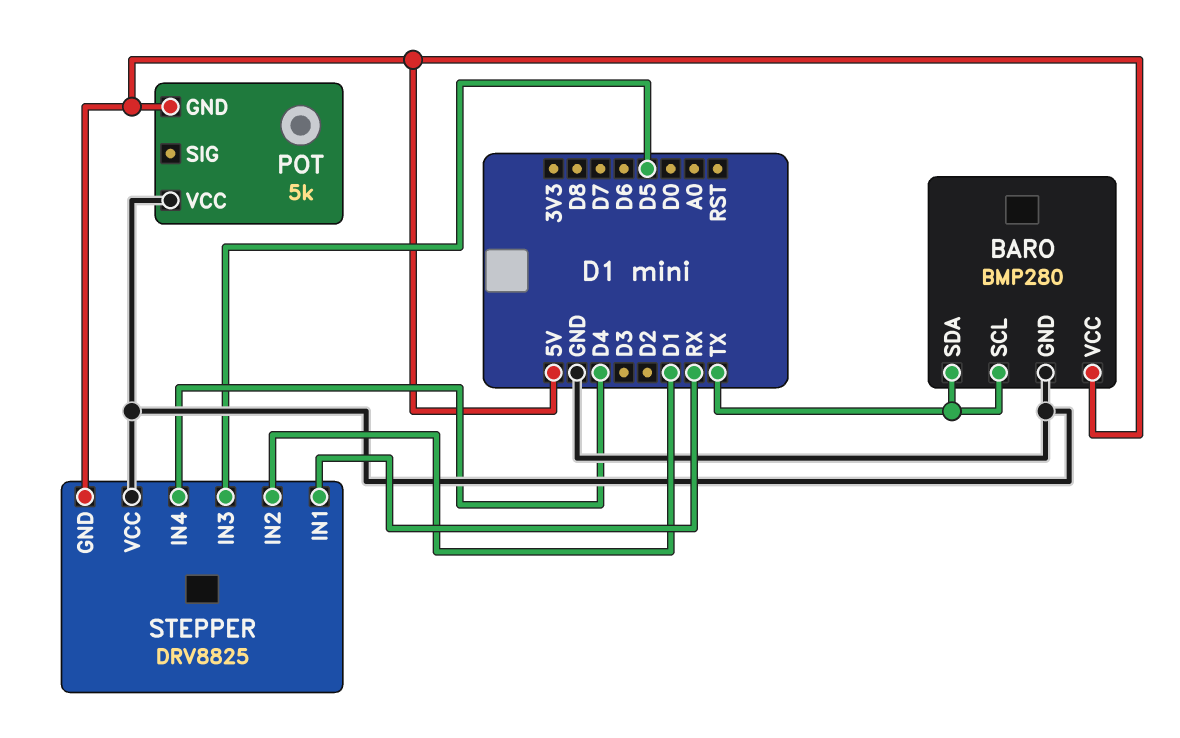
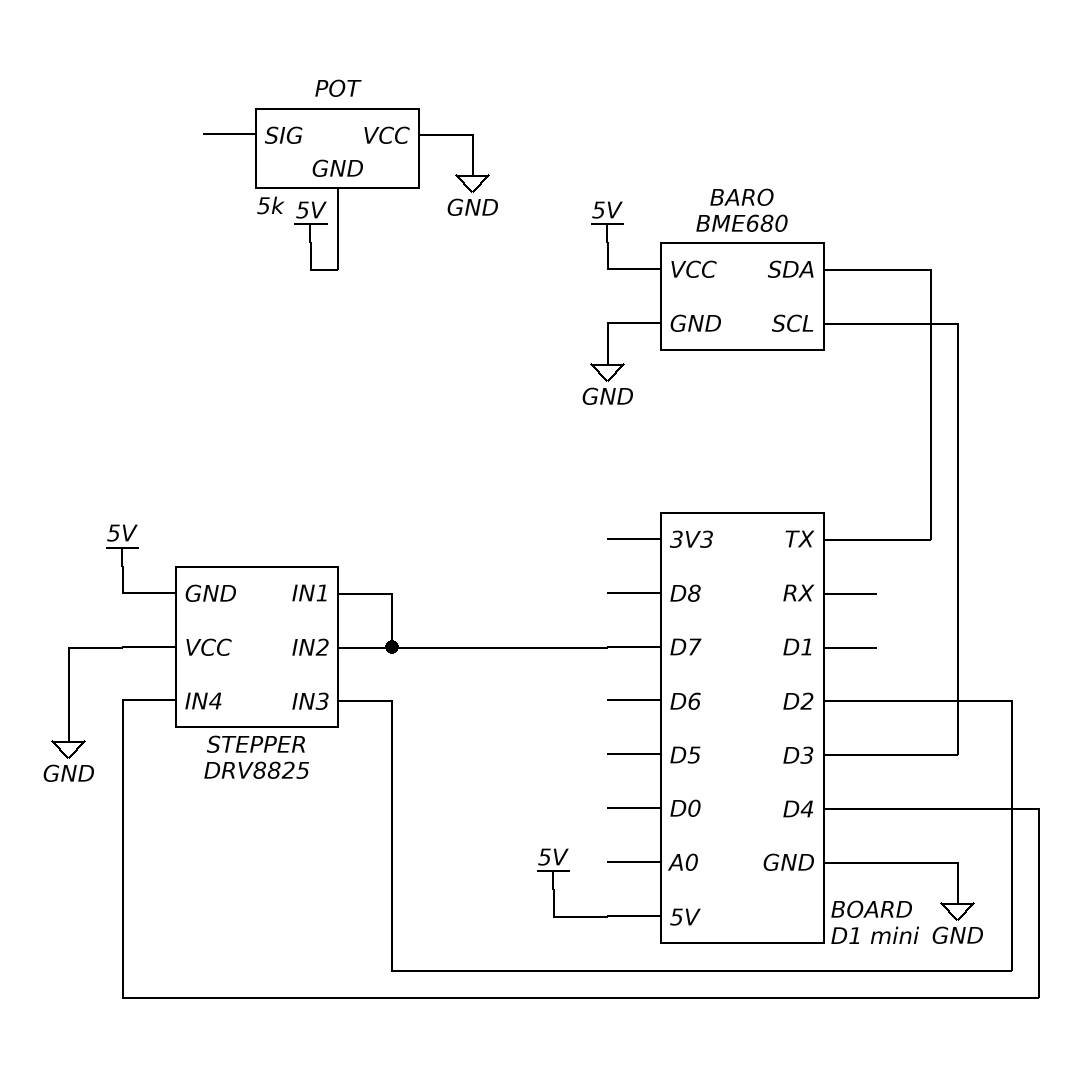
BARO: BMP280 -> BME680
BARO pin SCL: TX -> D3
STEPPER pin IN1: RX -> D7
STEPPER pin IN2: D1 -> D7
STEPPER pin IN3: D5 -> D2

